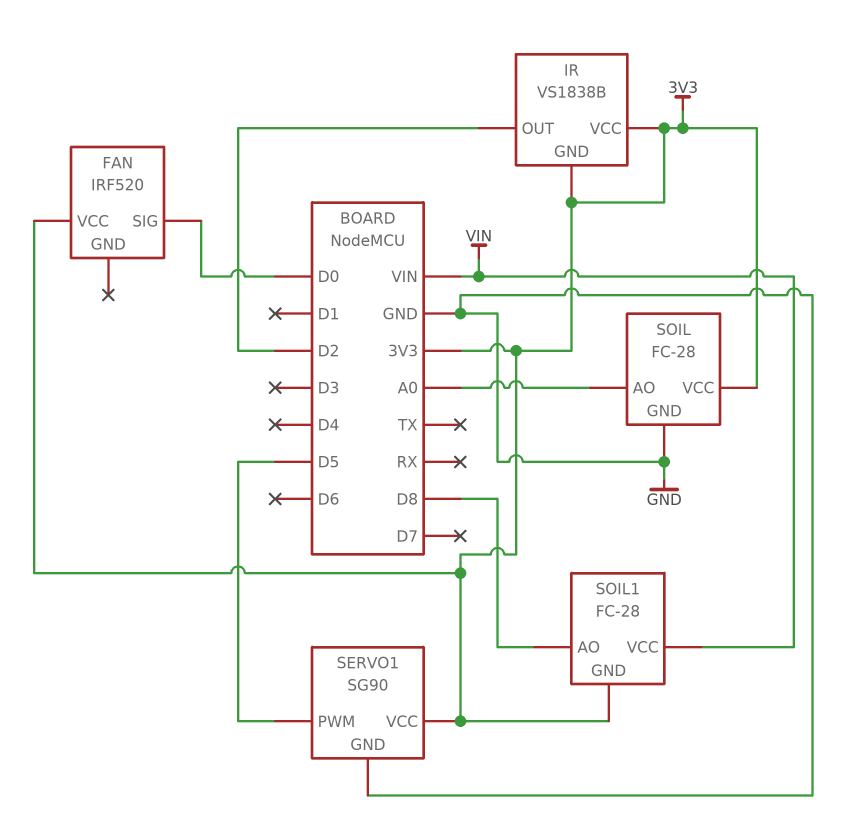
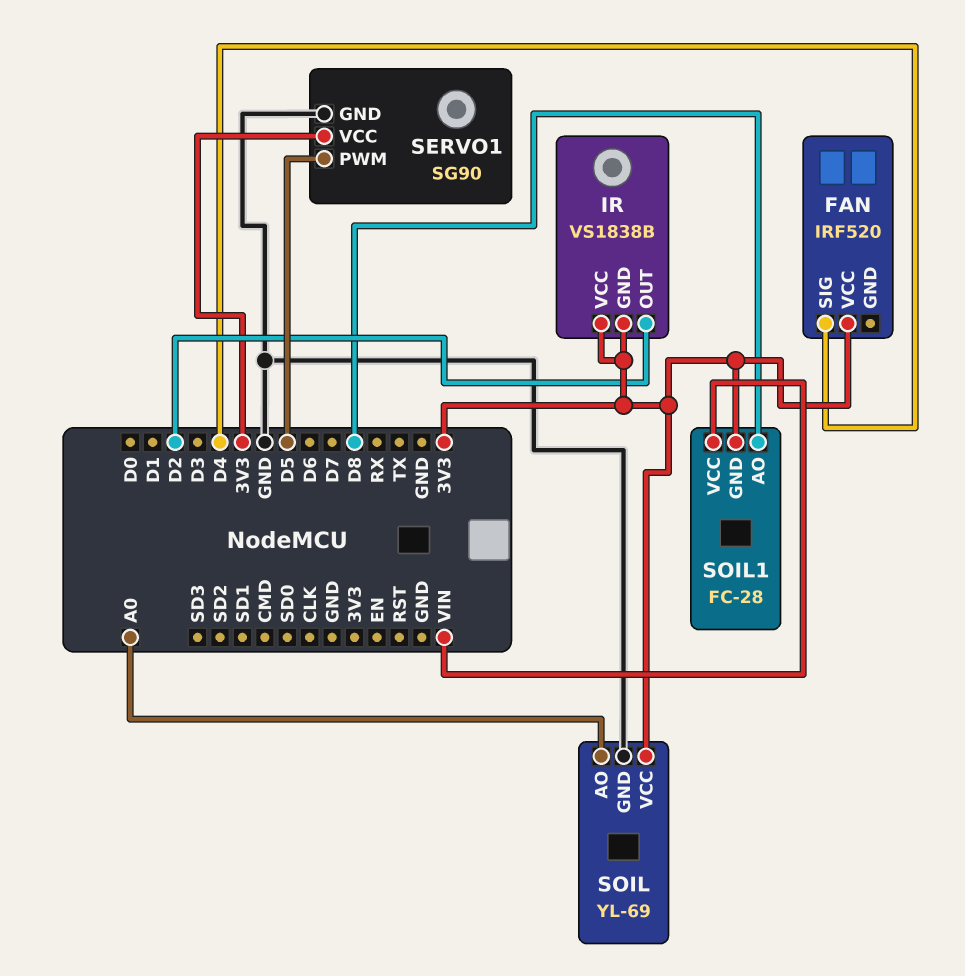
FAN pin SIG: D0 -> D4
SOIL: FC-28 -> YL-69

